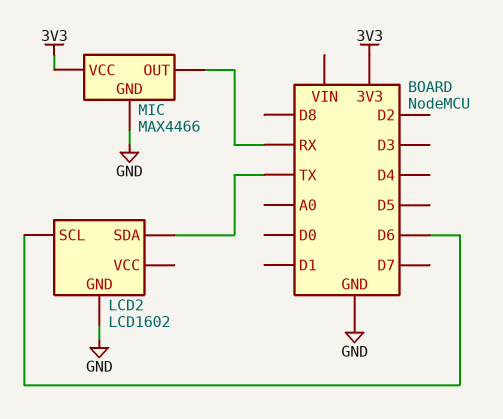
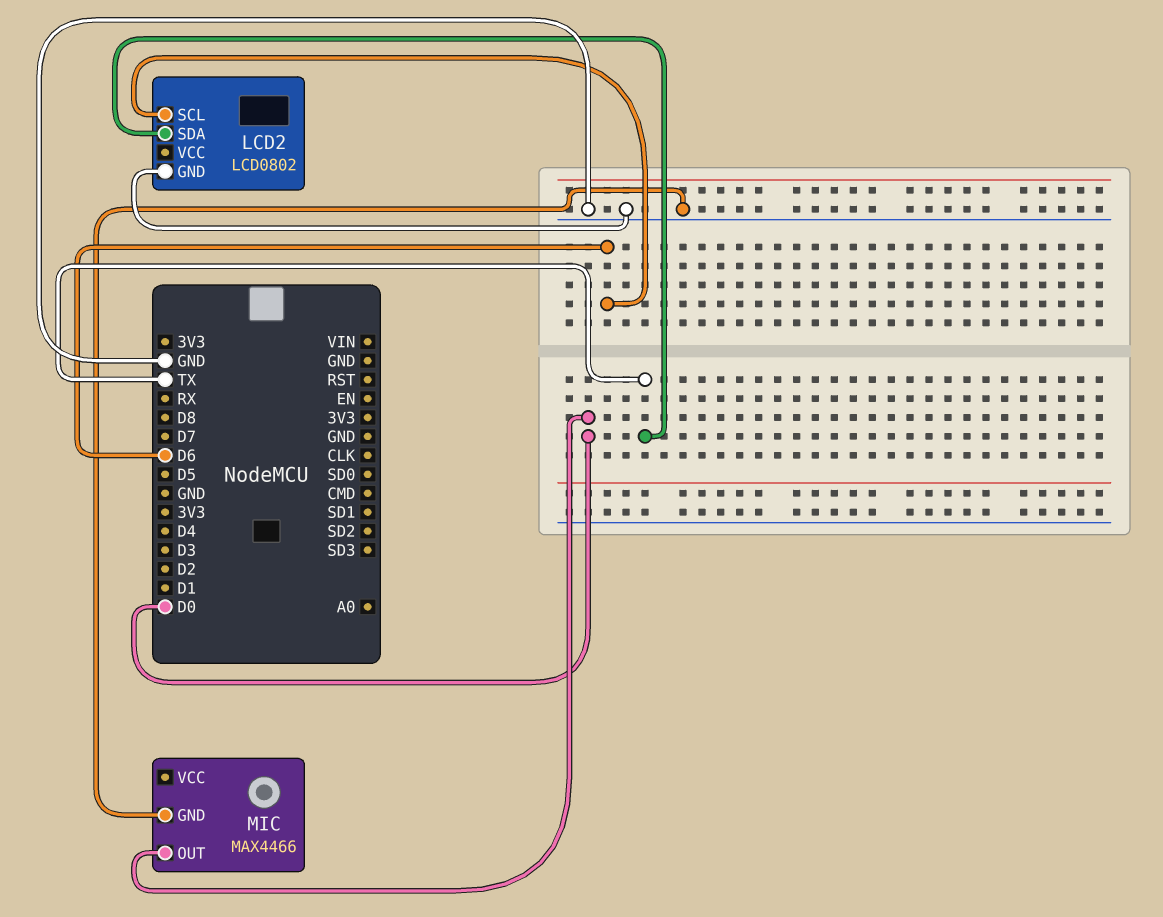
LCD2: LCD1602 -> LCD0802
MIC pin OUT: RX -> D0
MIC pin VCC: 3V3 -> none

